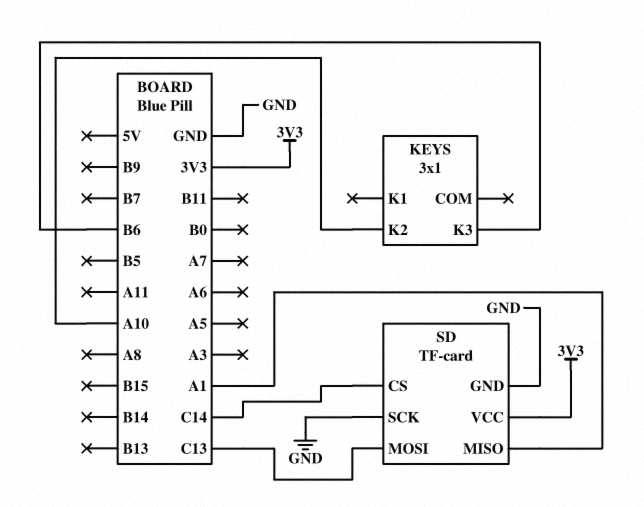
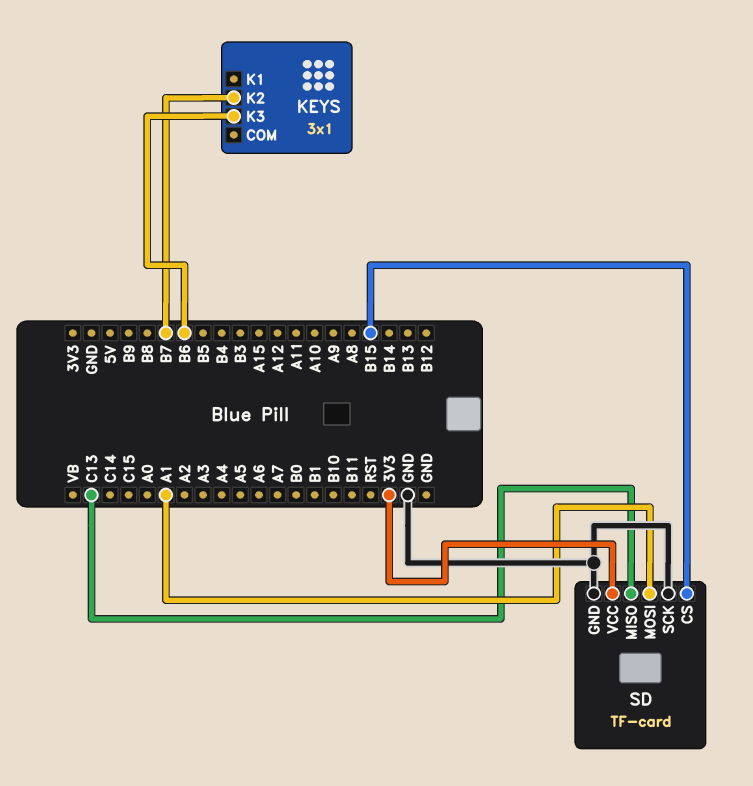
KEYS pin K2: A10 -> B7
SD pin CS: C14 -> B15
SD pin MISO: A1 -> C13
SD pin MOSI: C13 -> A1

